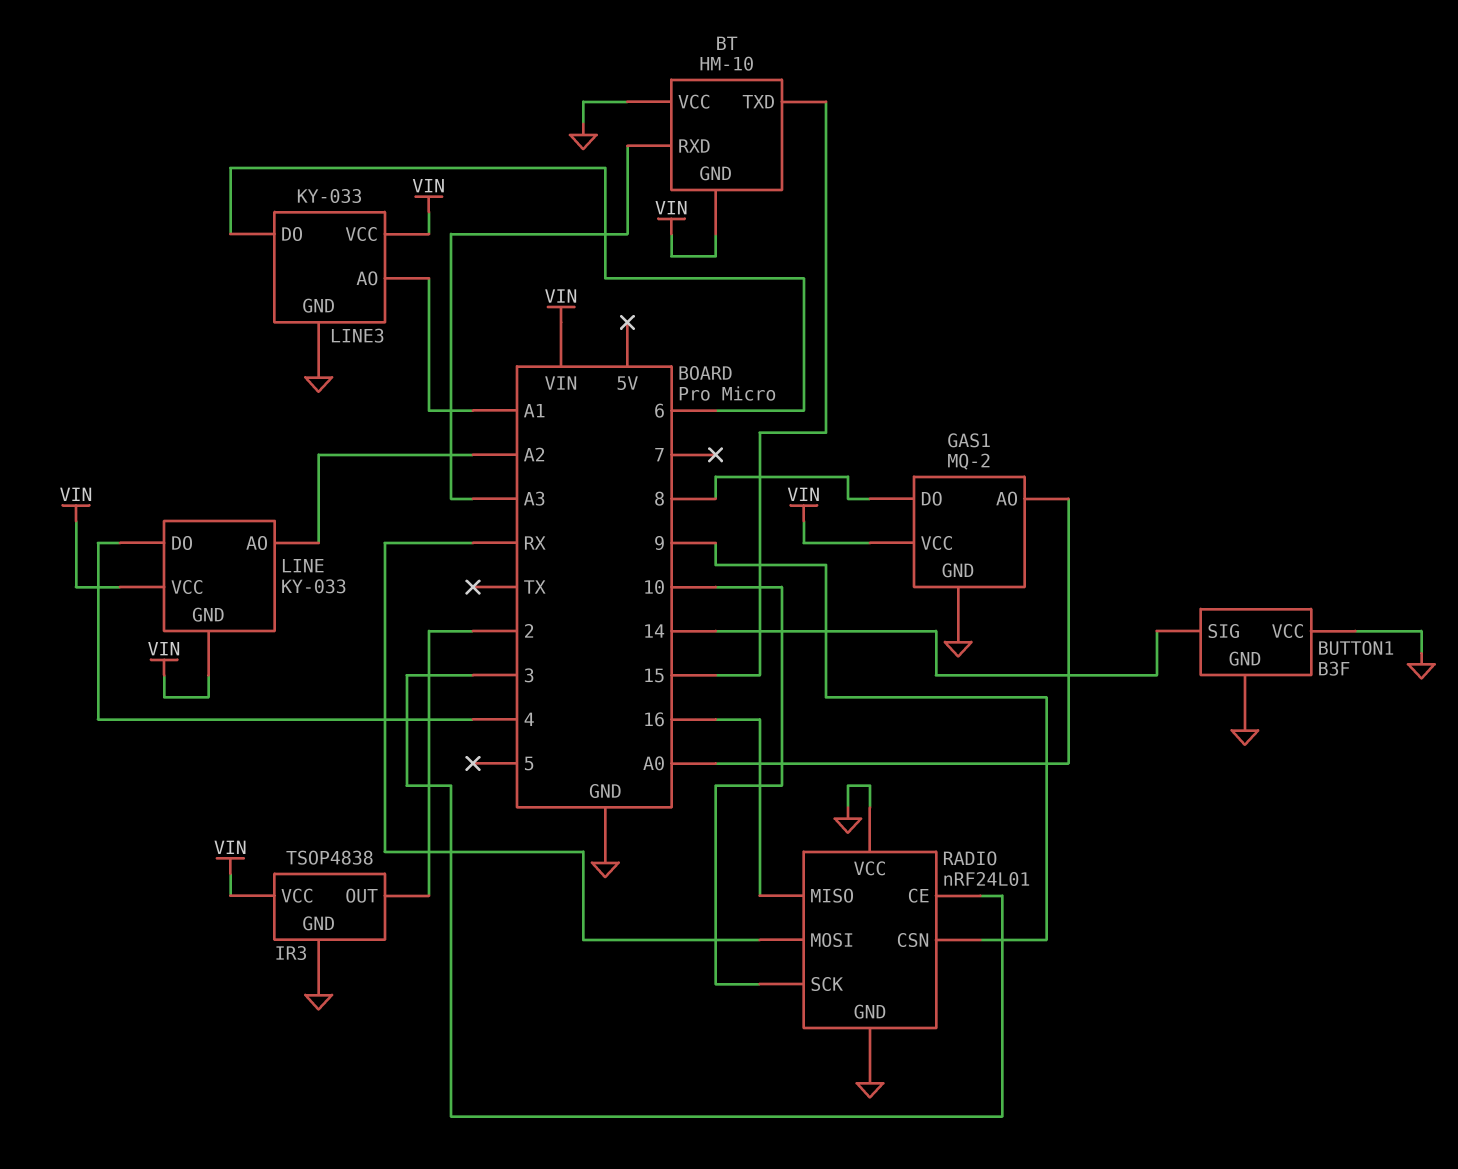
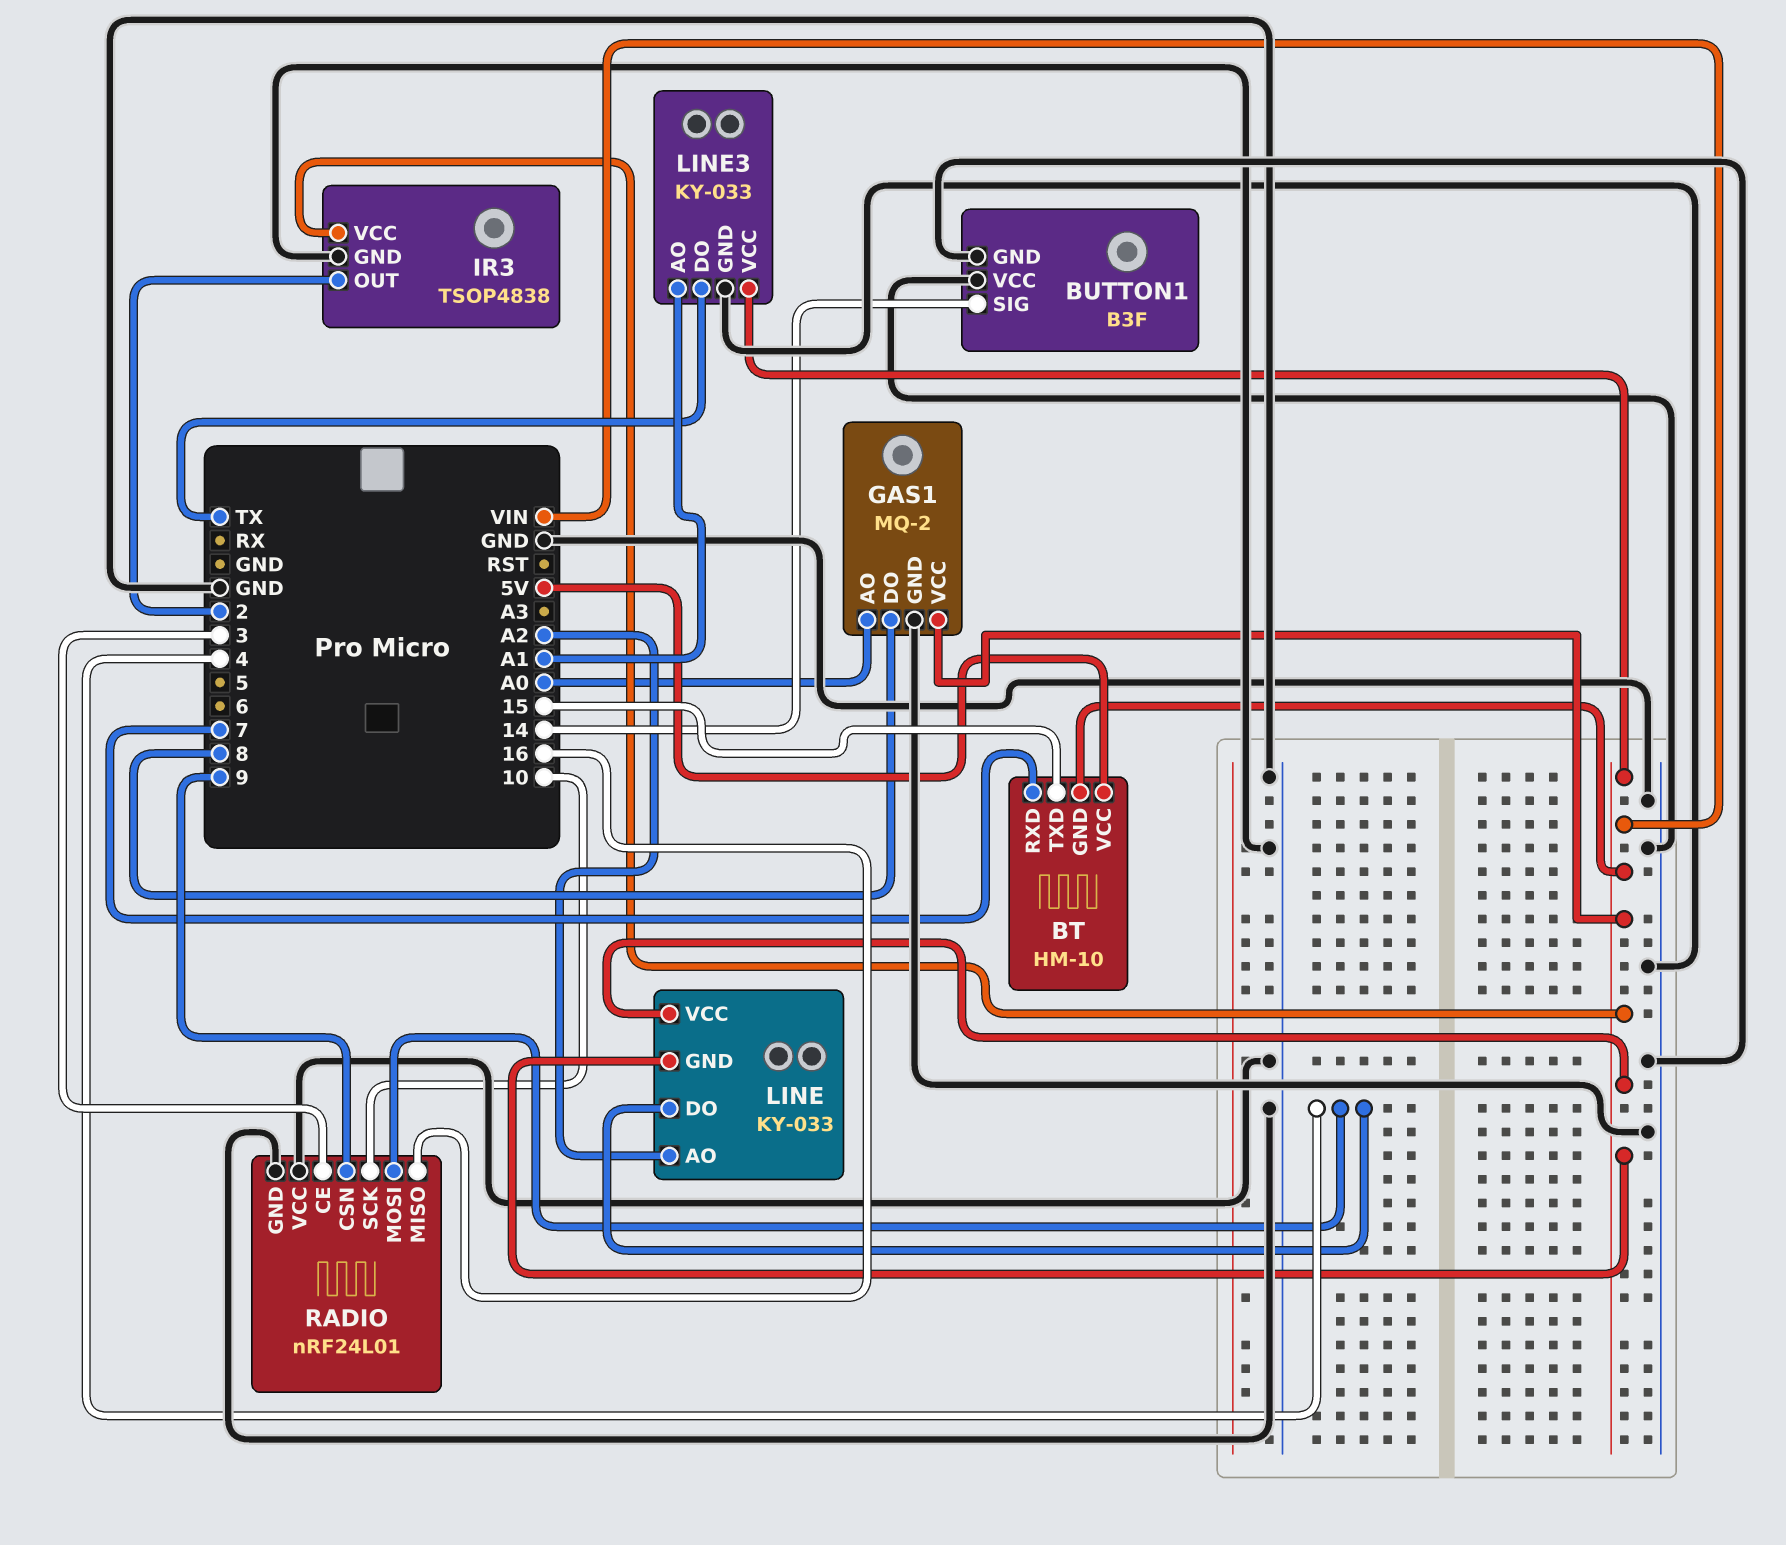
BT pin RXD: A3 -> 7
BT pin VCC: GND -> 5V
LINE3 pin DO: 6 -> TX
RADIO pin MOSI: RX -> 4

